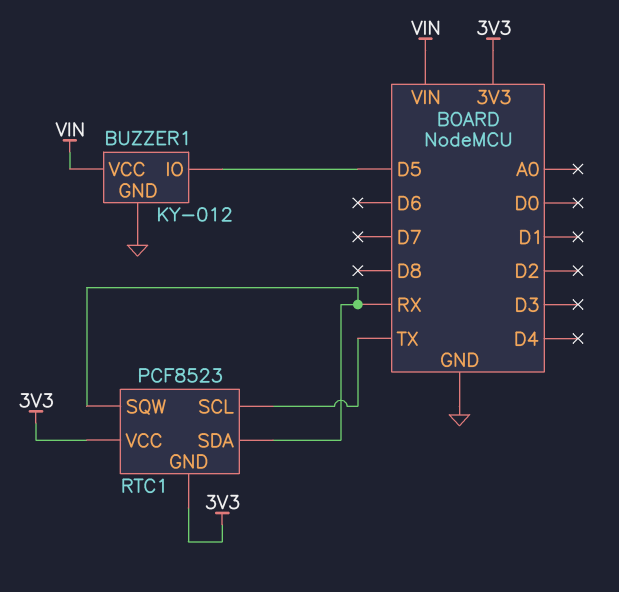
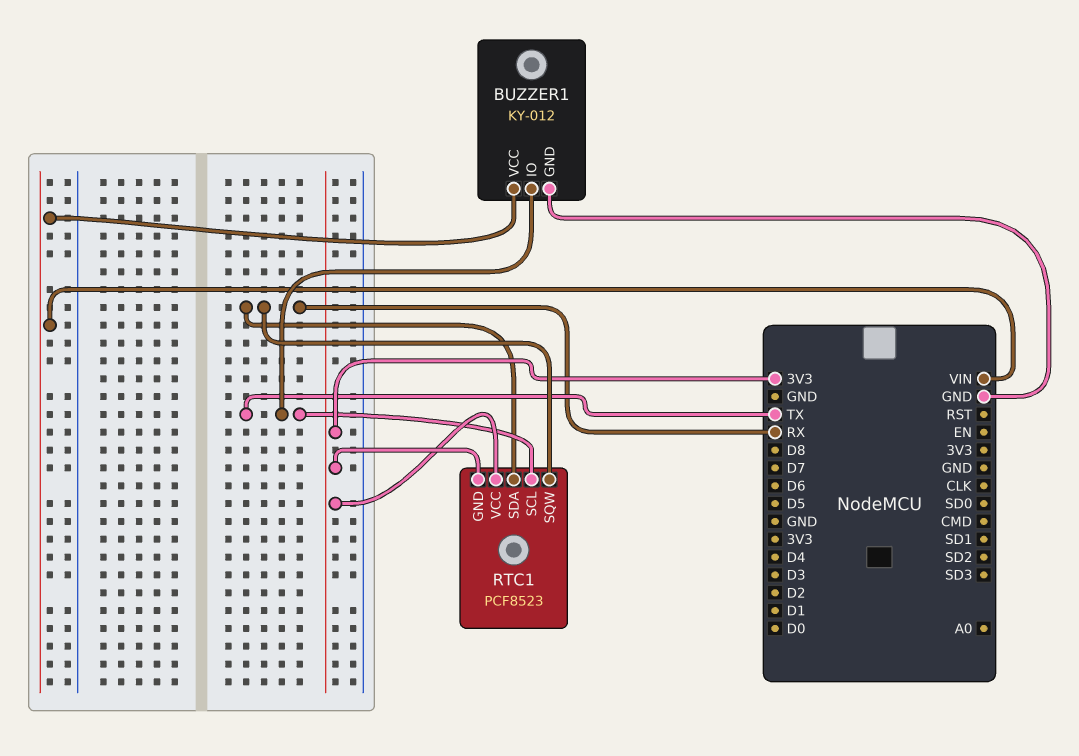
BUZZER1 pin IO: D5 -> TX

